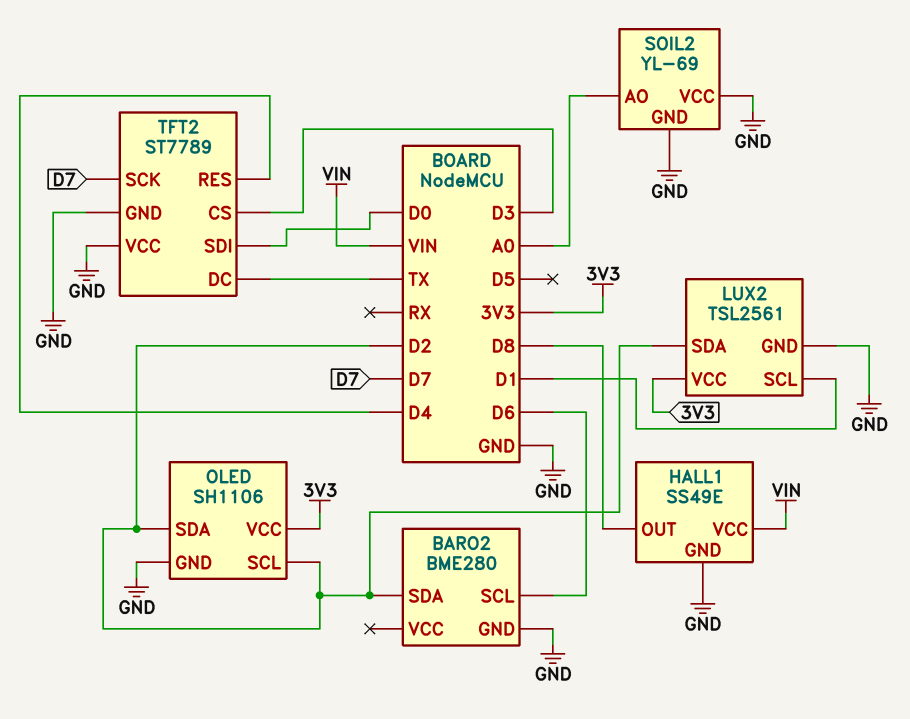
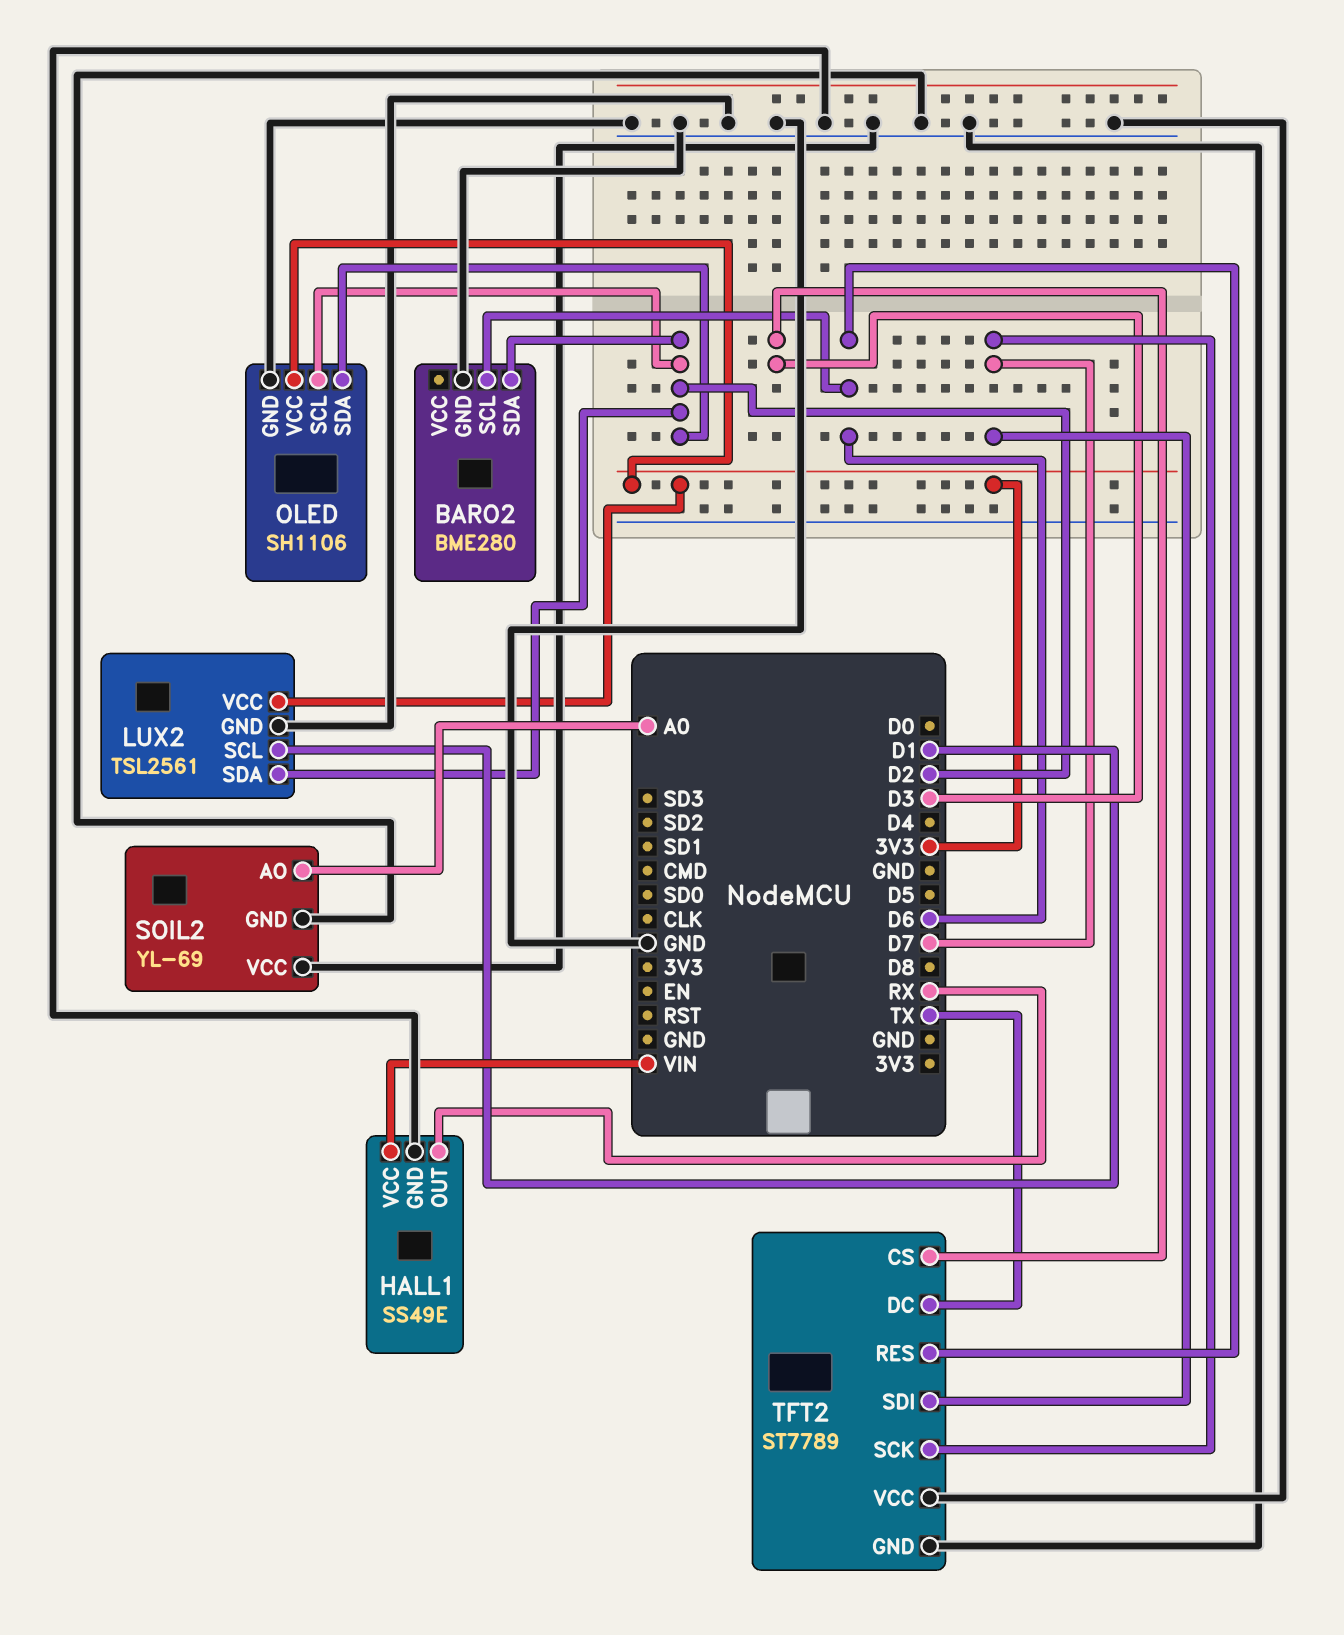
HALL1 pin OUT: D8 -> RX
TFT2 pin RES: D4 -> D6
TFT2 pin SDI: D0 -> D7

